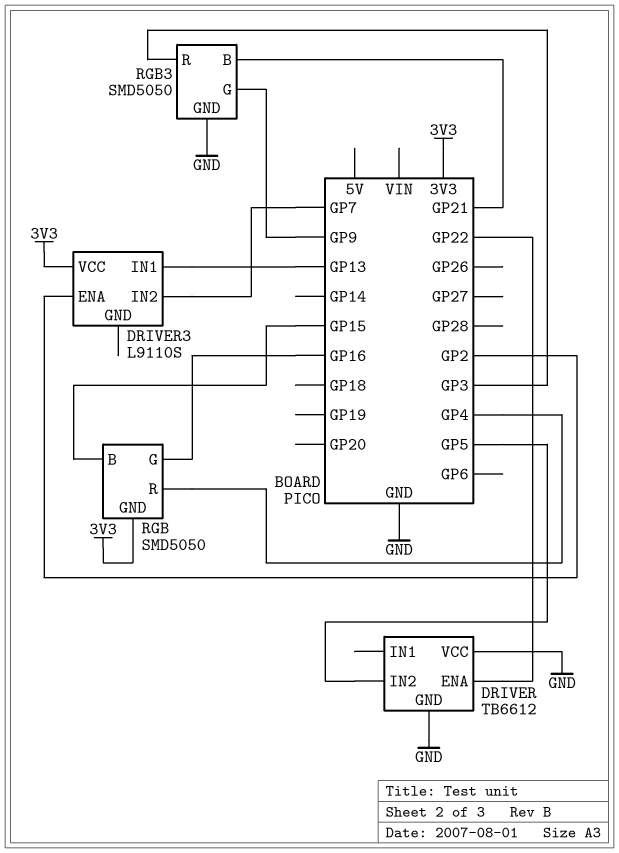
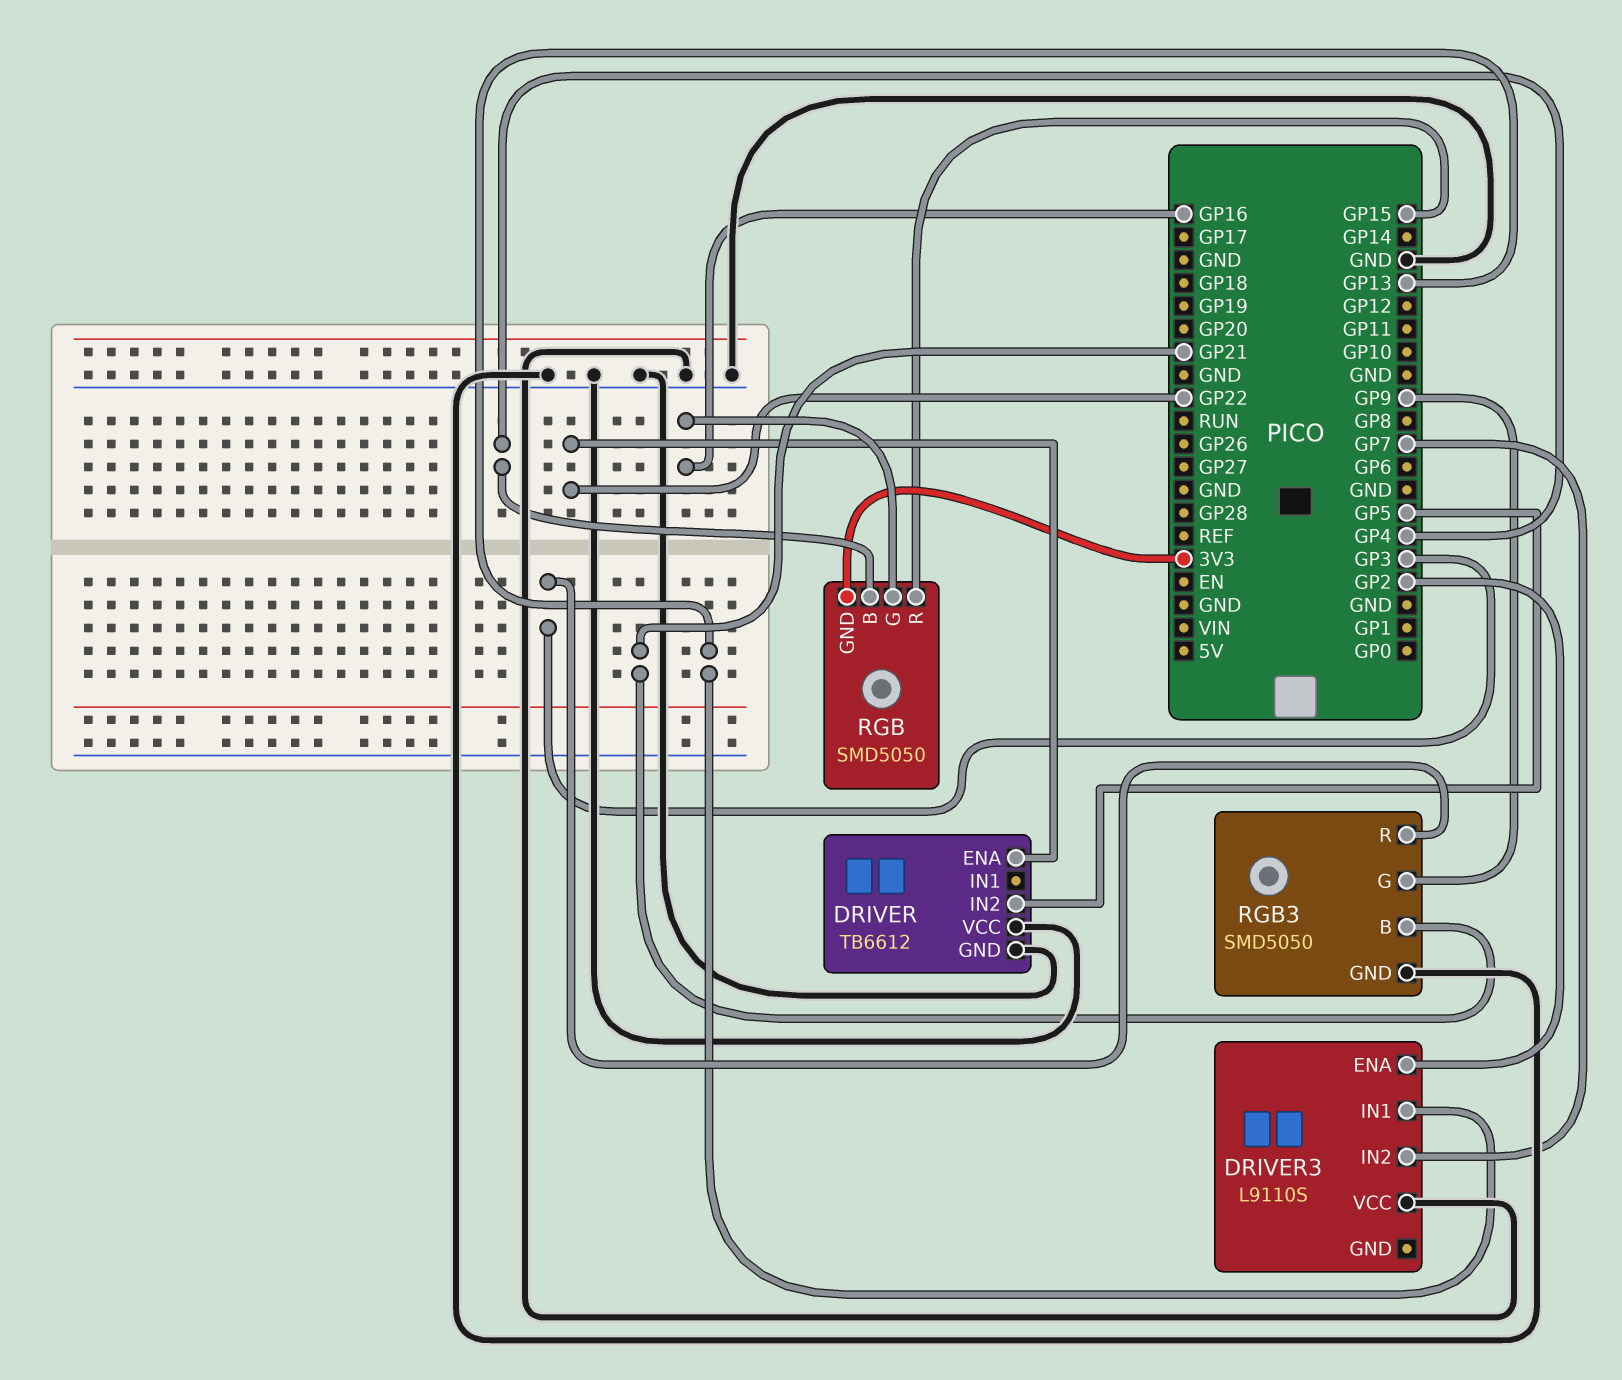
DRIVER3 pin VCC: 3V3 -> GND
RGB pin B: GP15 -> GP4
RGB pin R: GP4 -> GP15

